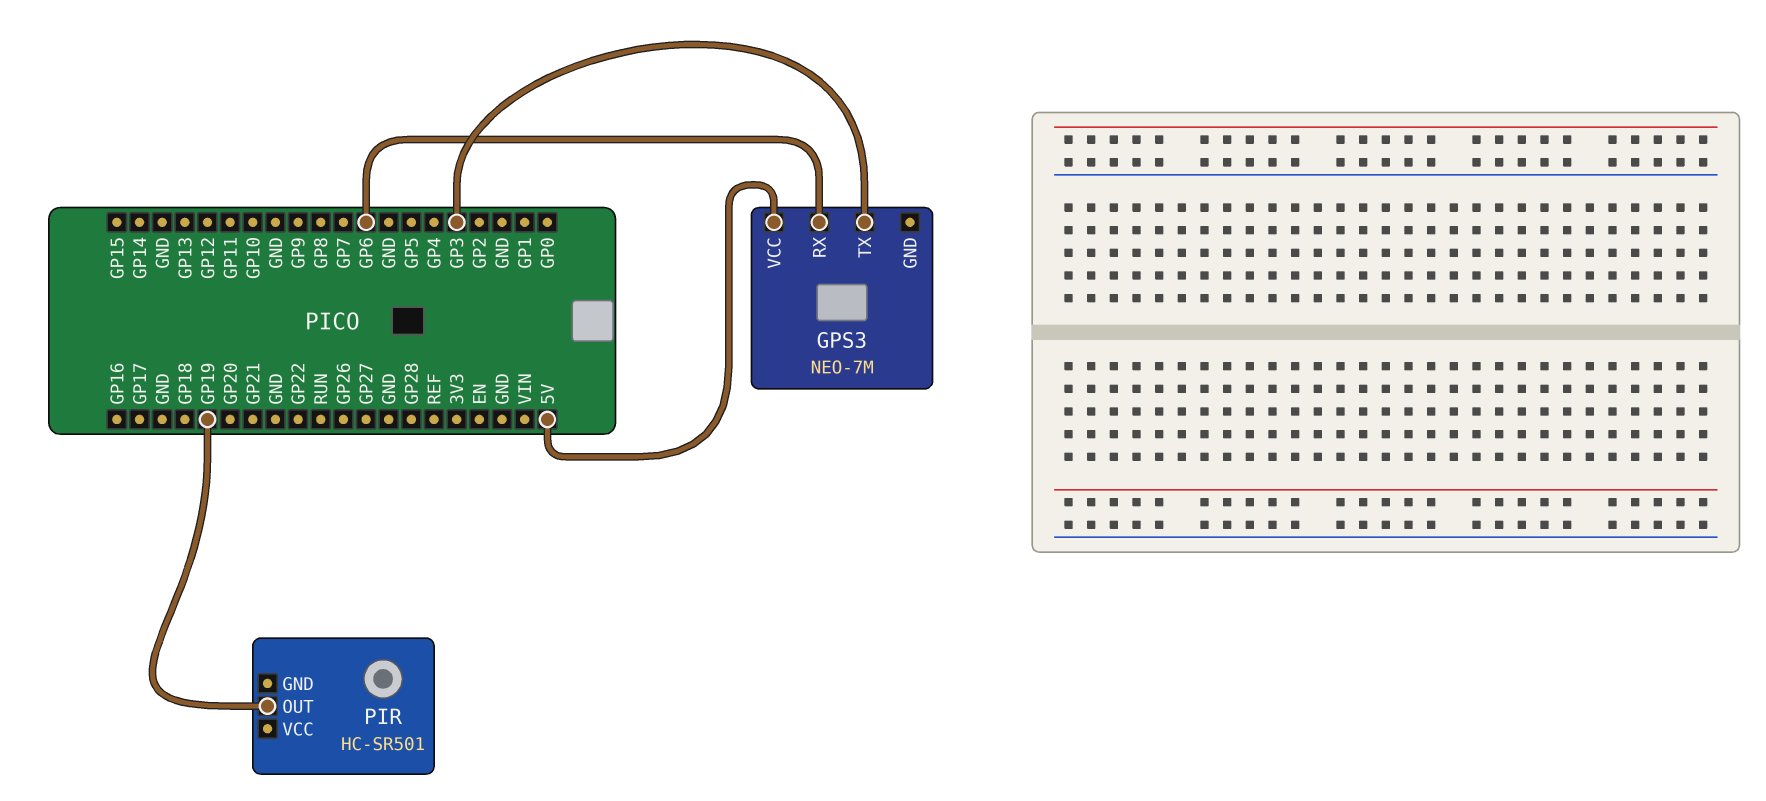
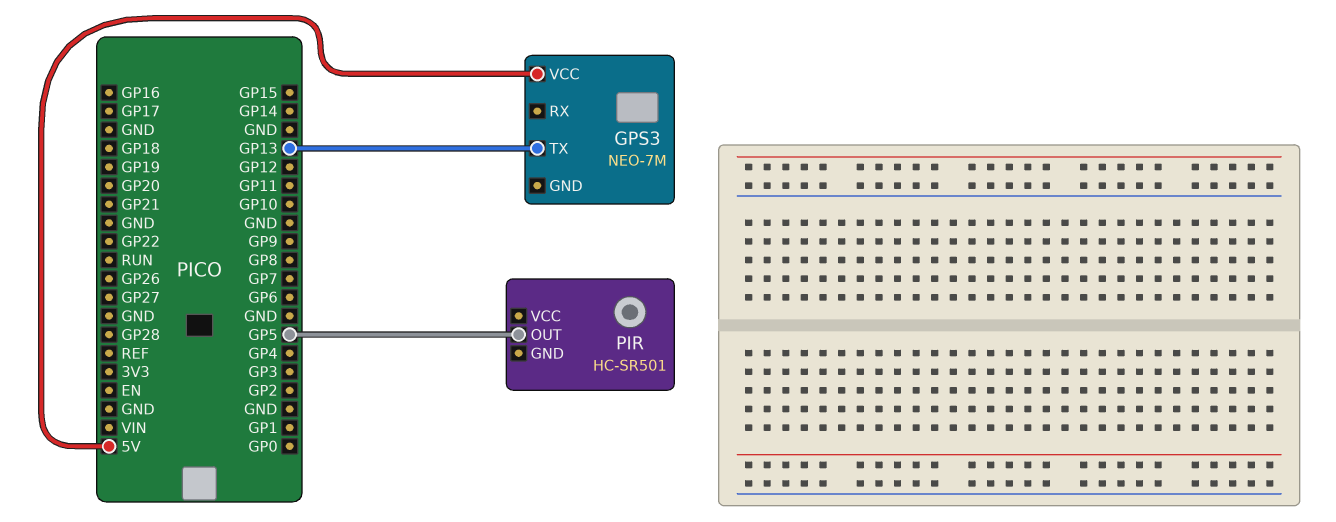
GPS3 pin RX: GP6 -> none
GPS3 pin TX: GP3 -> GP13
PIR pin OUT: GP19 -> GP5

